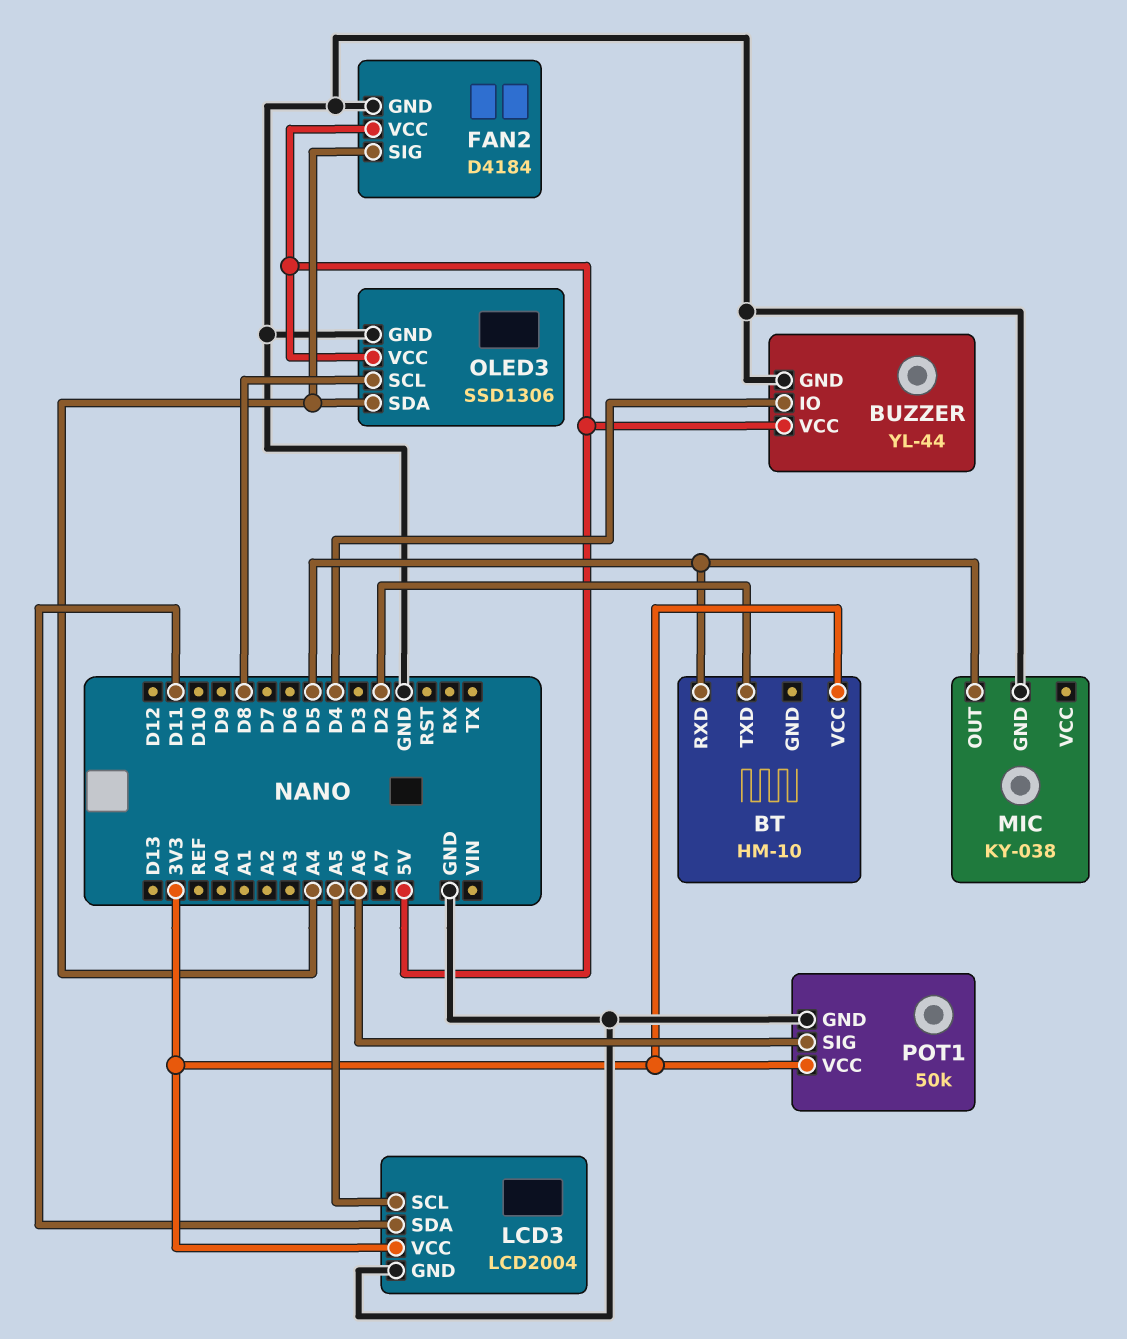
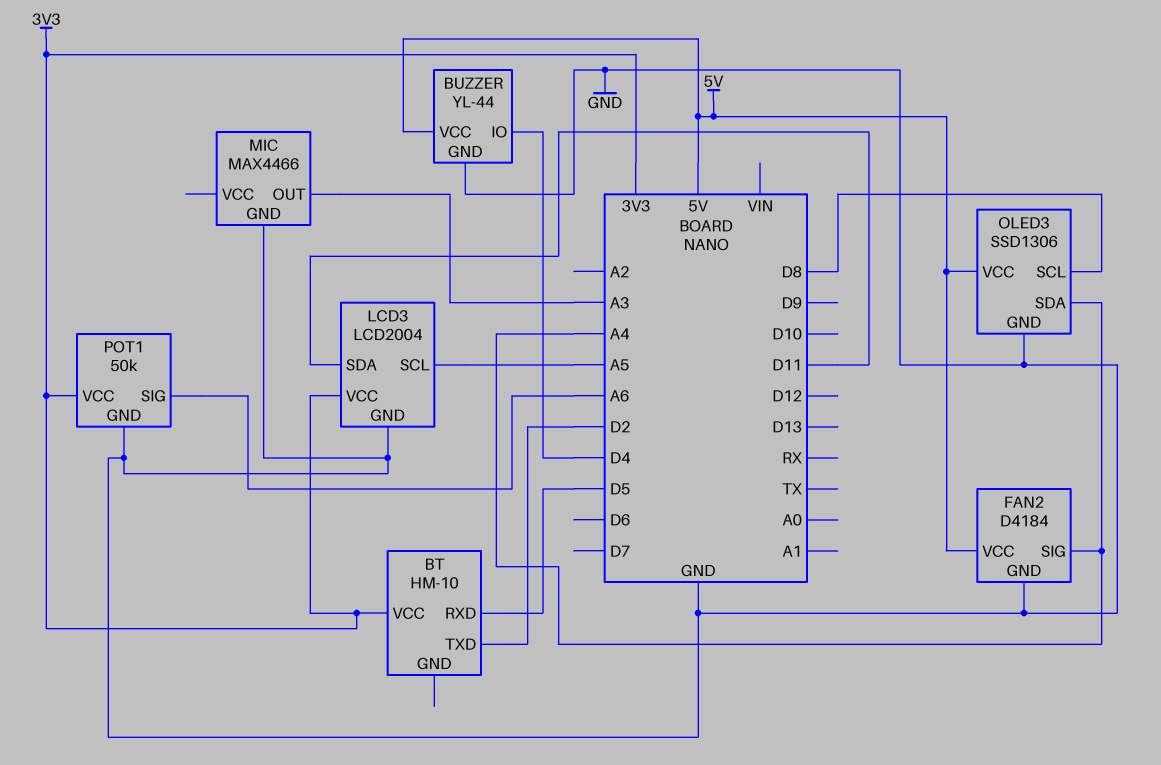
MIC: KY-038 -> MAX4466
MIC pin OUT: D5 -> A3

